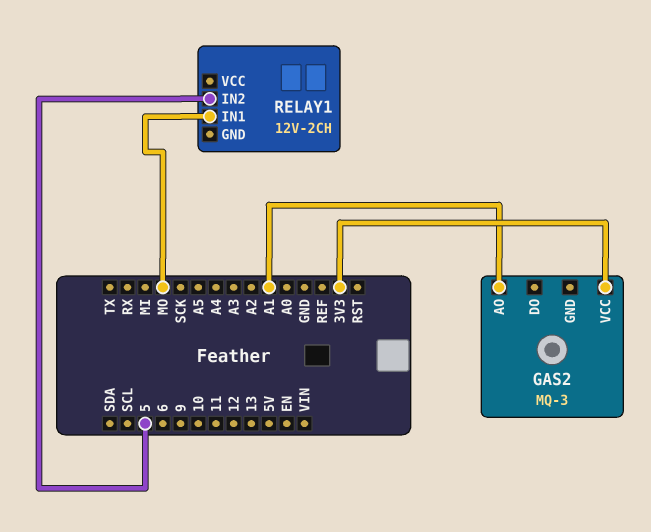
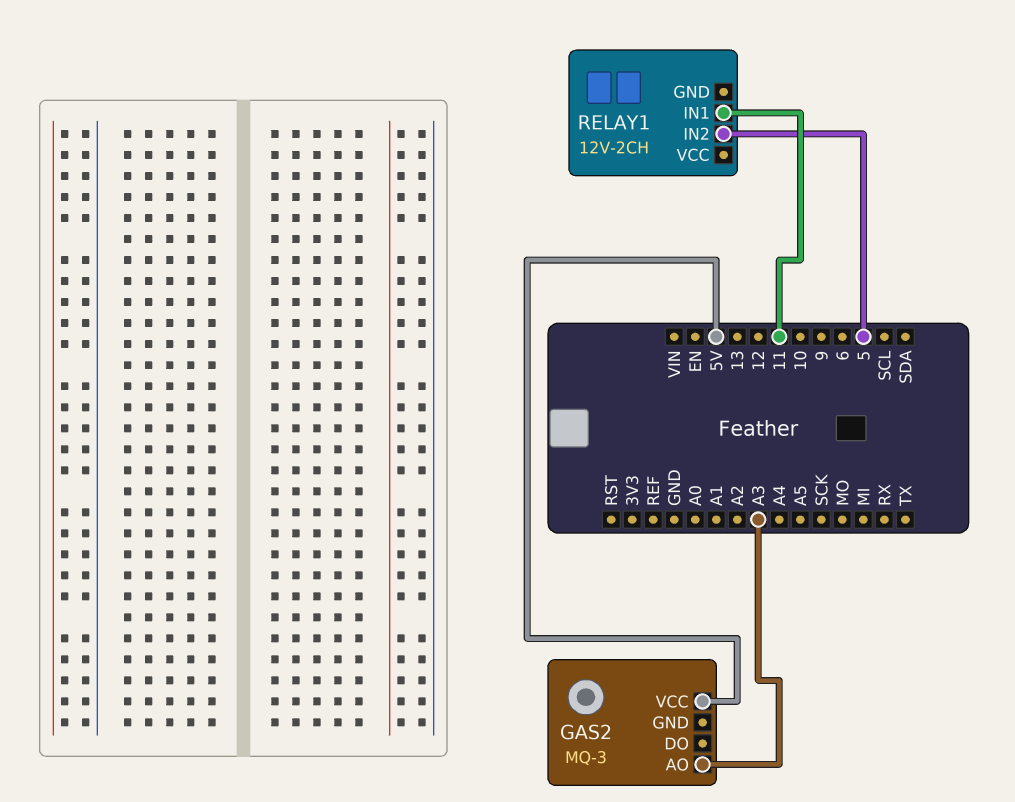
GAS2 pin AO: A1 -> A3
GAS2 pin VCC: 3V3 -> 5V
RELAY1 pin IN1: MO -> 11

